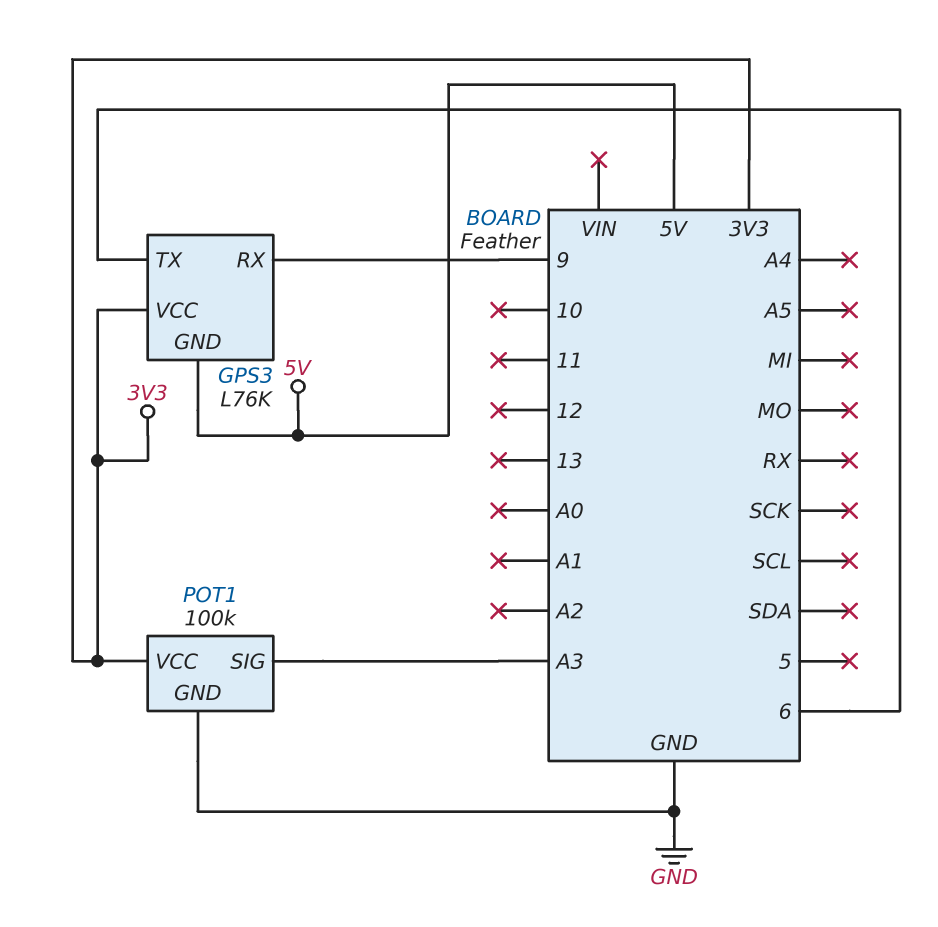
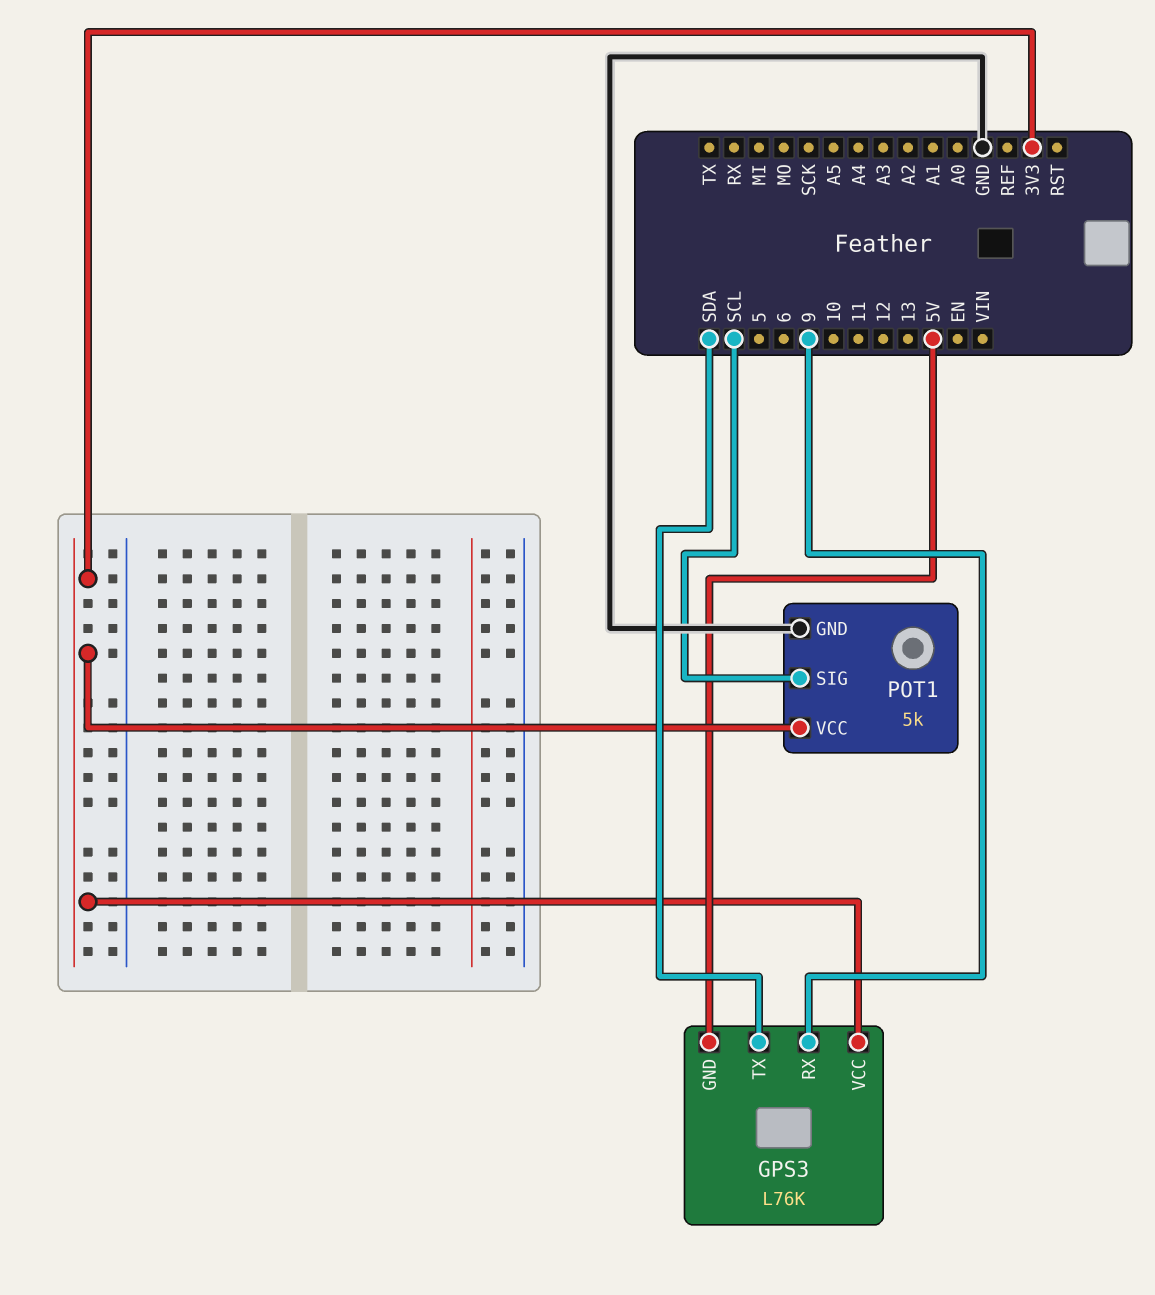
GPS3 pin TX: 6 -> SDA
POT1: 100k -> 5k
POT1 pin SIG: A3 -> SCL

